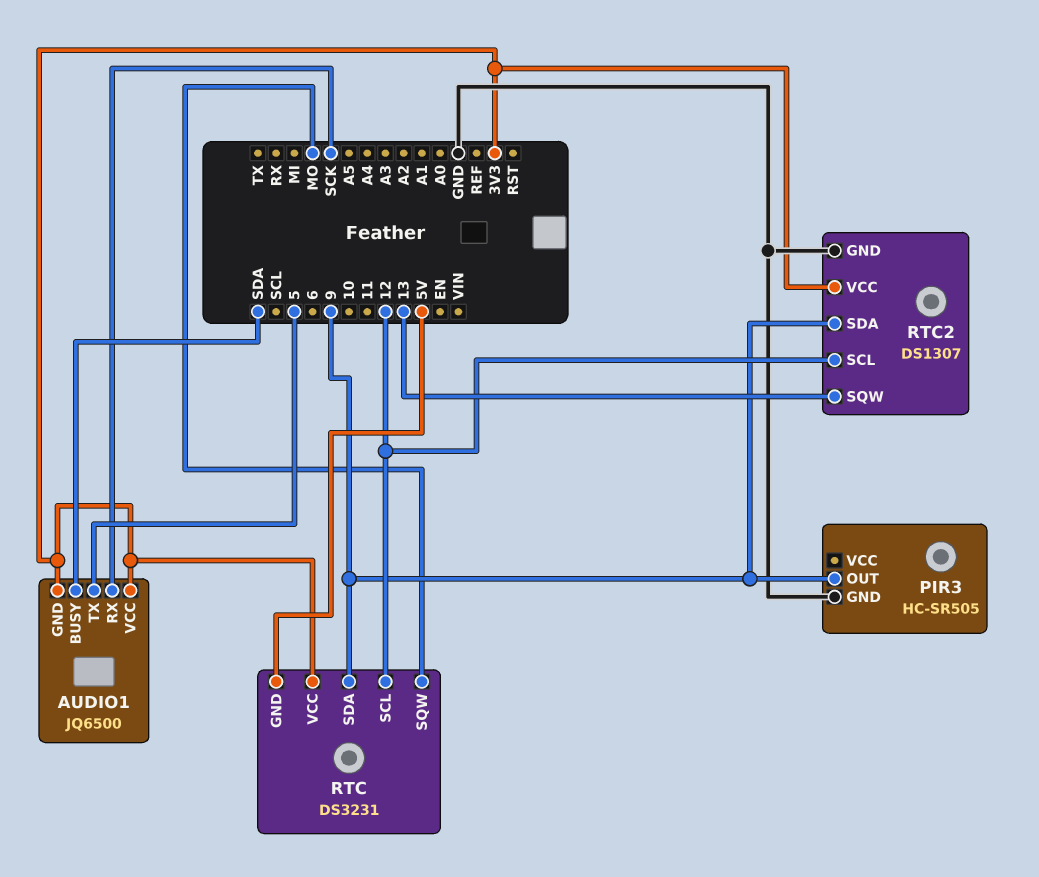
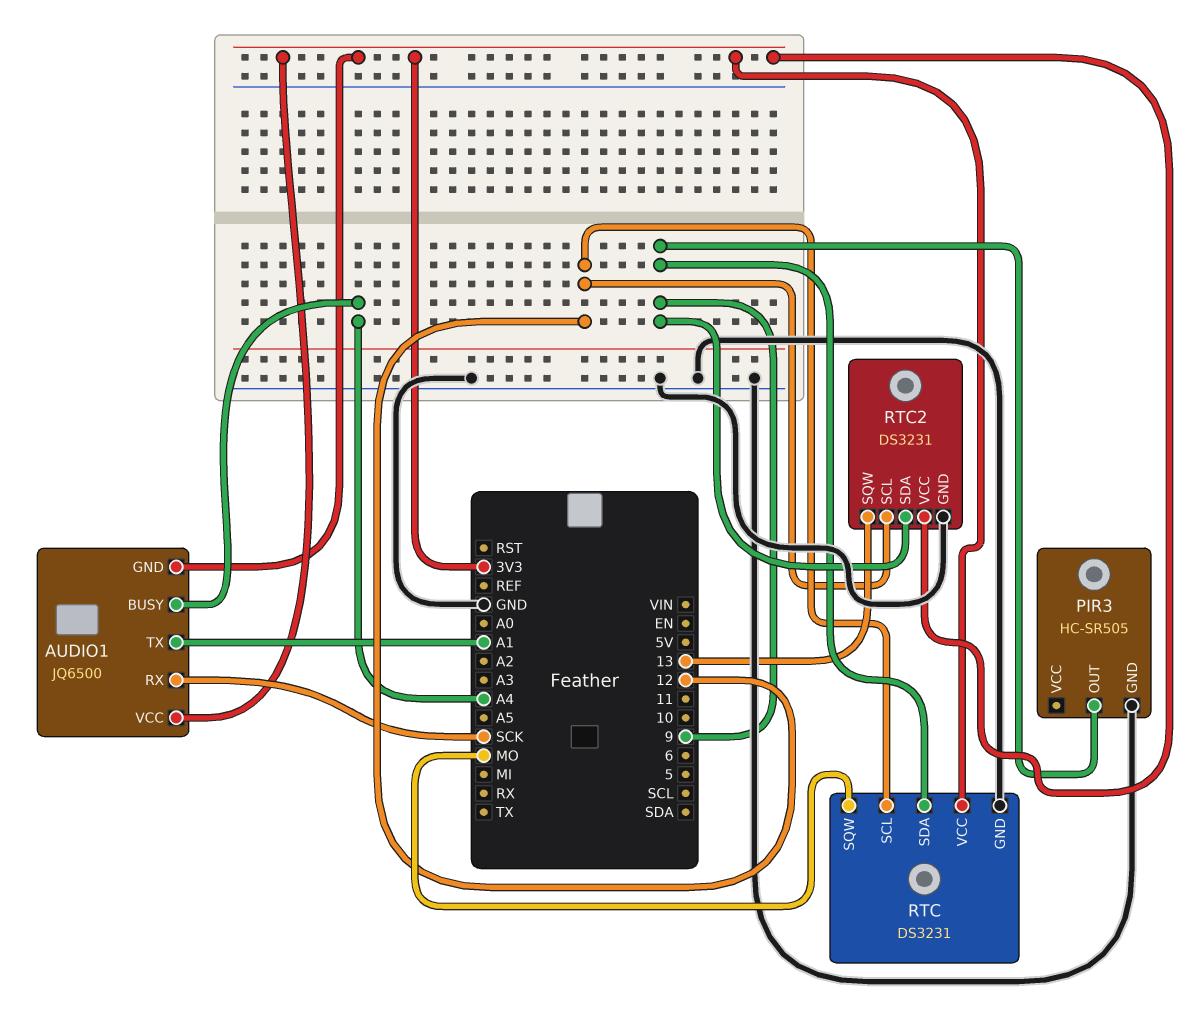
AUDIO1 pin BUSY: SDA -> A4
AUDIO1 pin TX: 5 -> A1
RTC pin GND: 5V -> GND
RTC2: DS1307 -> DS3231

